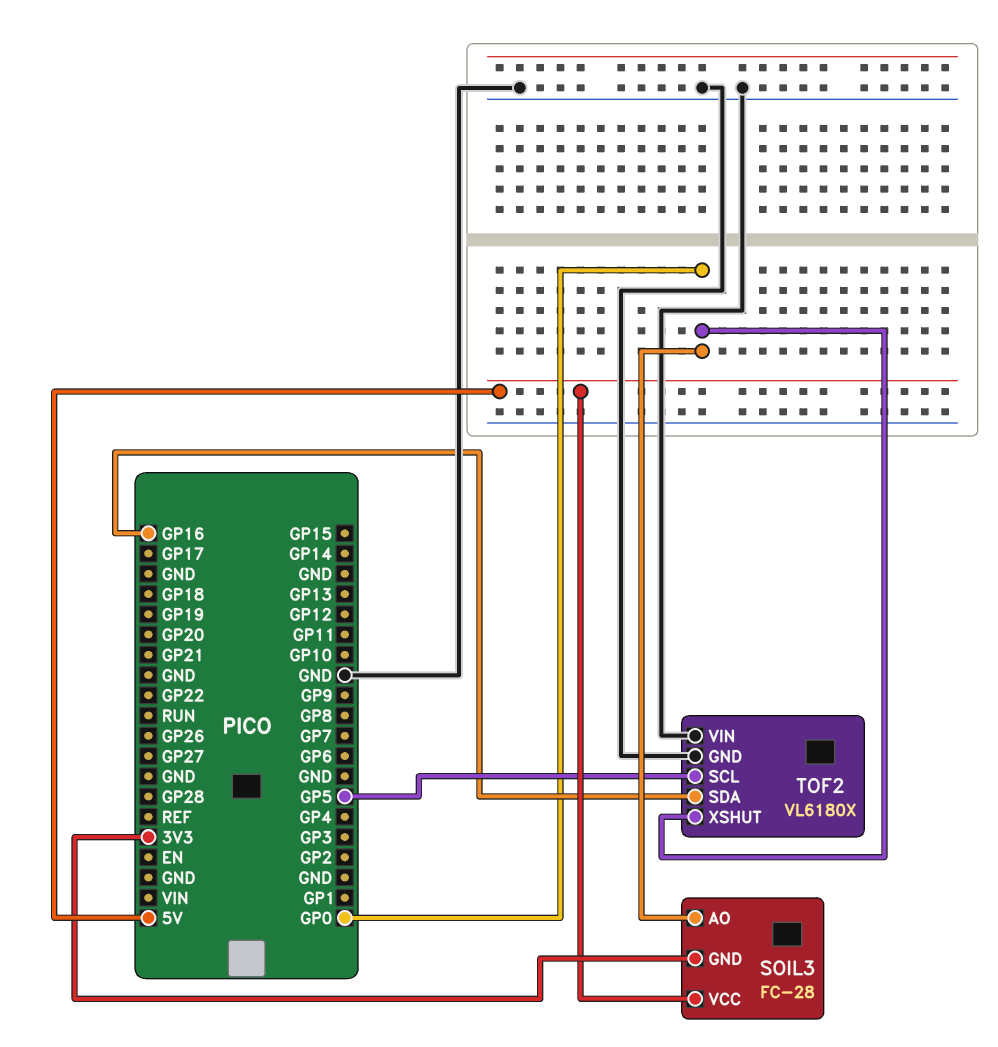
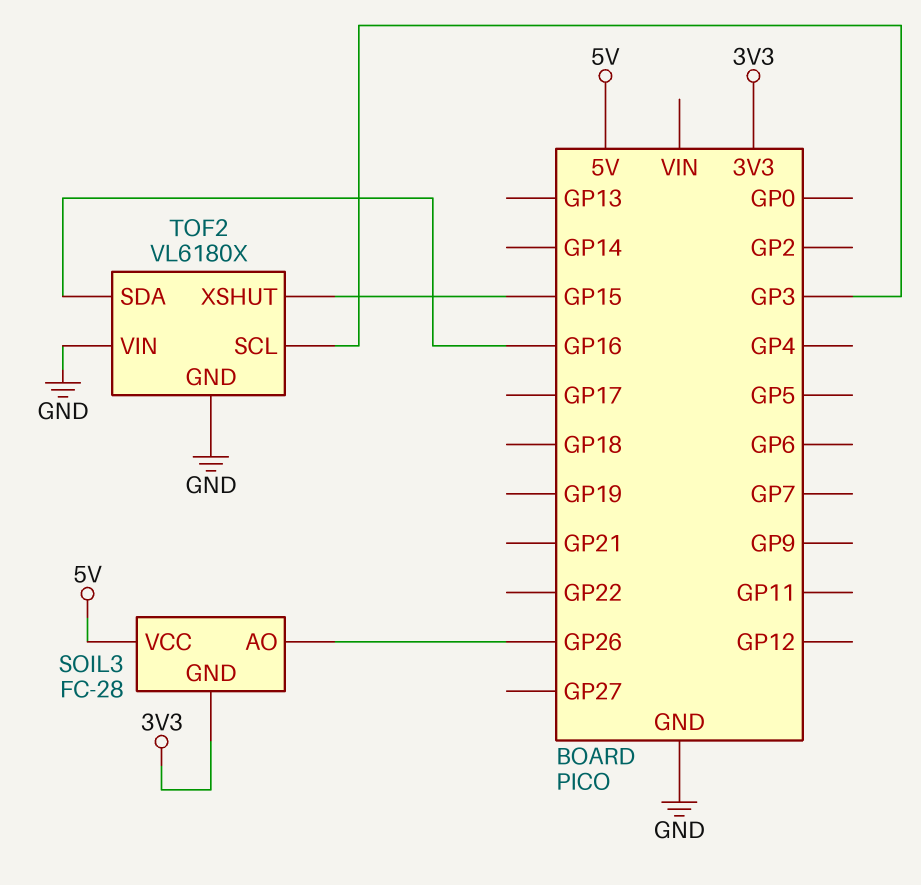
SOIL3 pin AO: GP0 -> GP26
TOF2 pin SCL: GP5 -> GP3
TOF2 pin XSHUT: GP0 -> GP15

